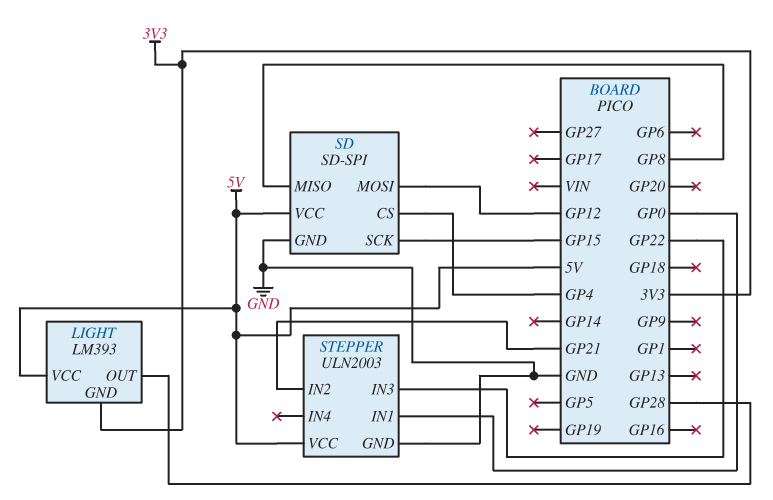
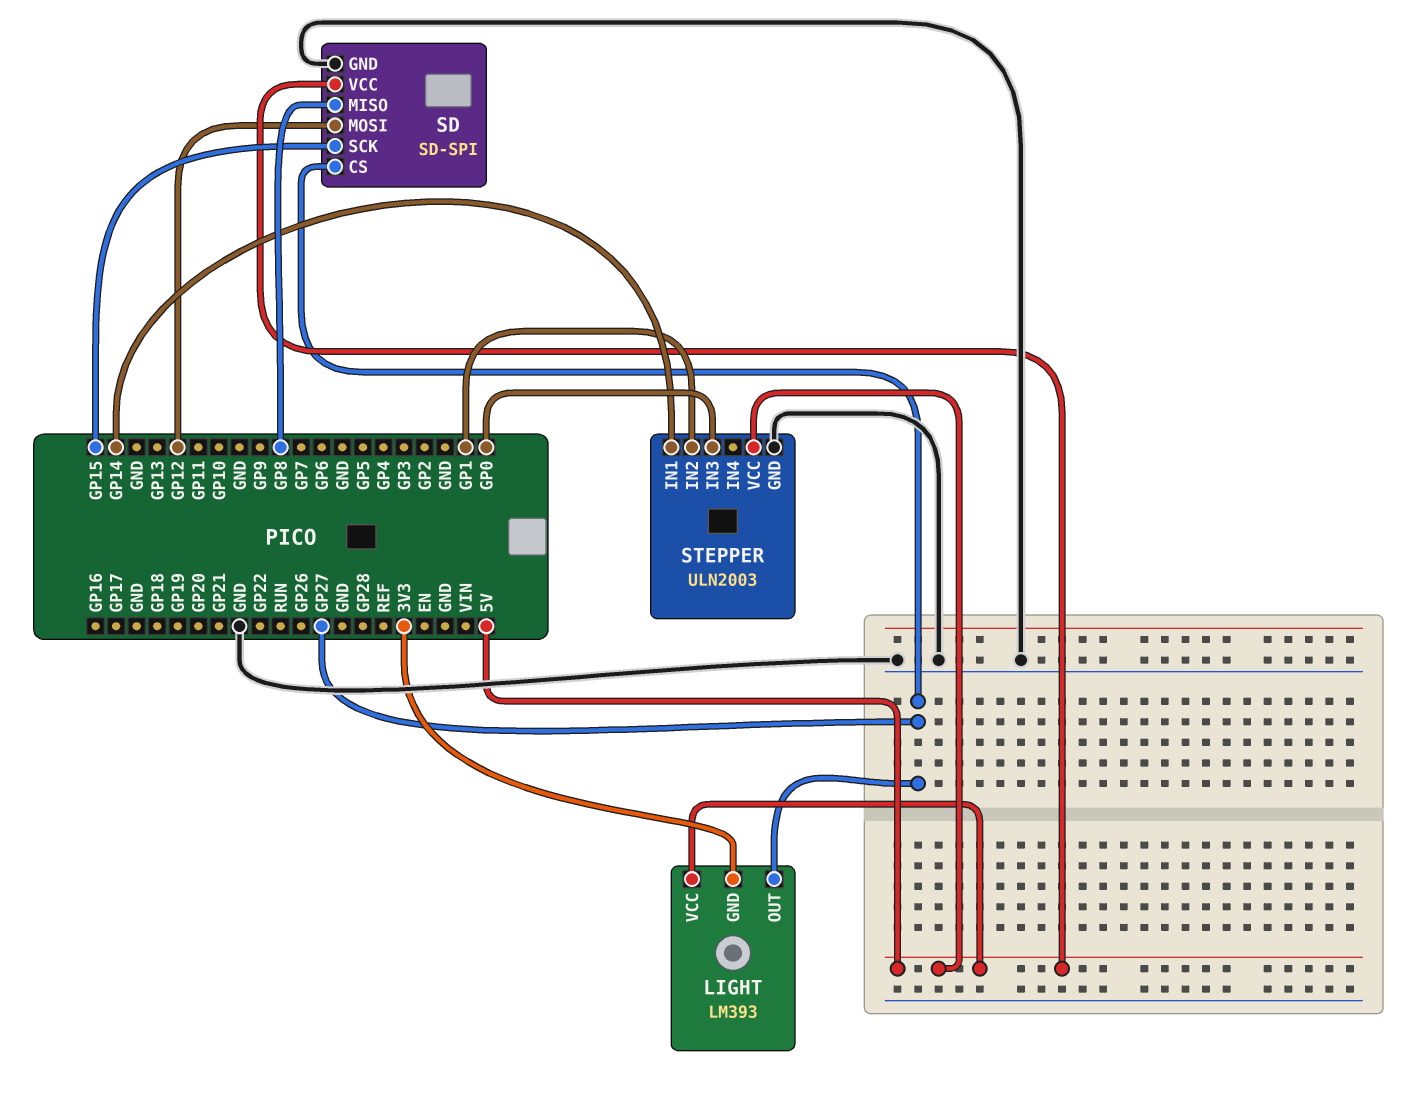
LIGHT pin OUT: GP28 -> GP27
SD pin CS: GP4 -> GP27
STEPPER pin IN1: GP0 -> GP14
STEPPER pin IN2: GP21 -> GP1
STEPPER pin IN3: GP22 -> GP0

